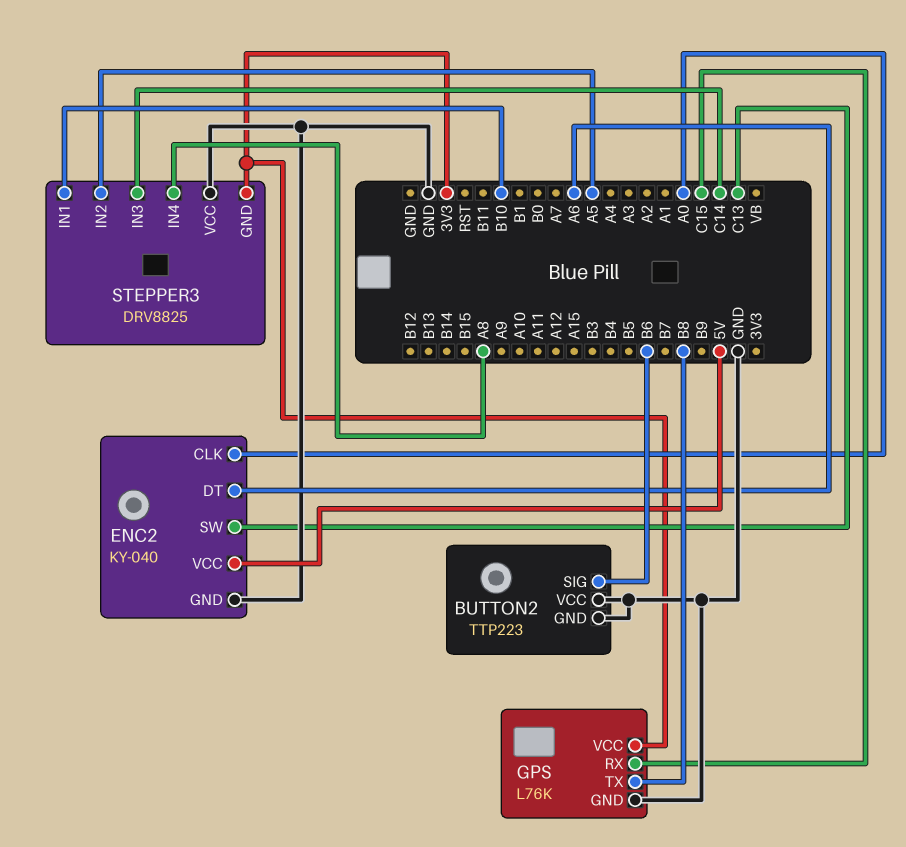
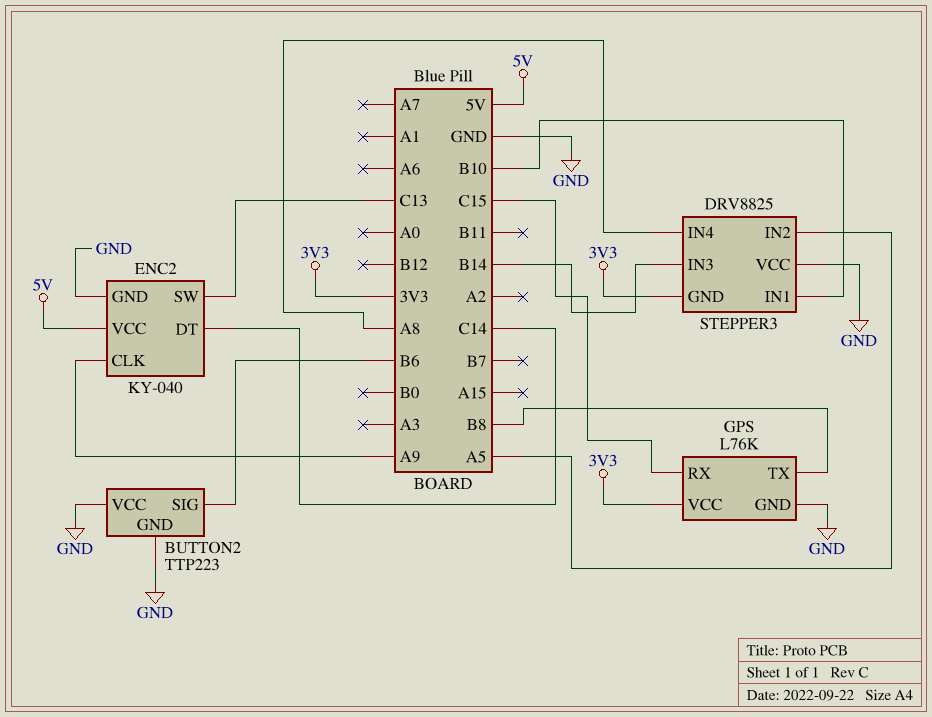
ENC2 pin CLK: A0 -> A9
ENC2 pin DT: A6 -> C14
STEPPER3 pin IN3: C14 -> B14

